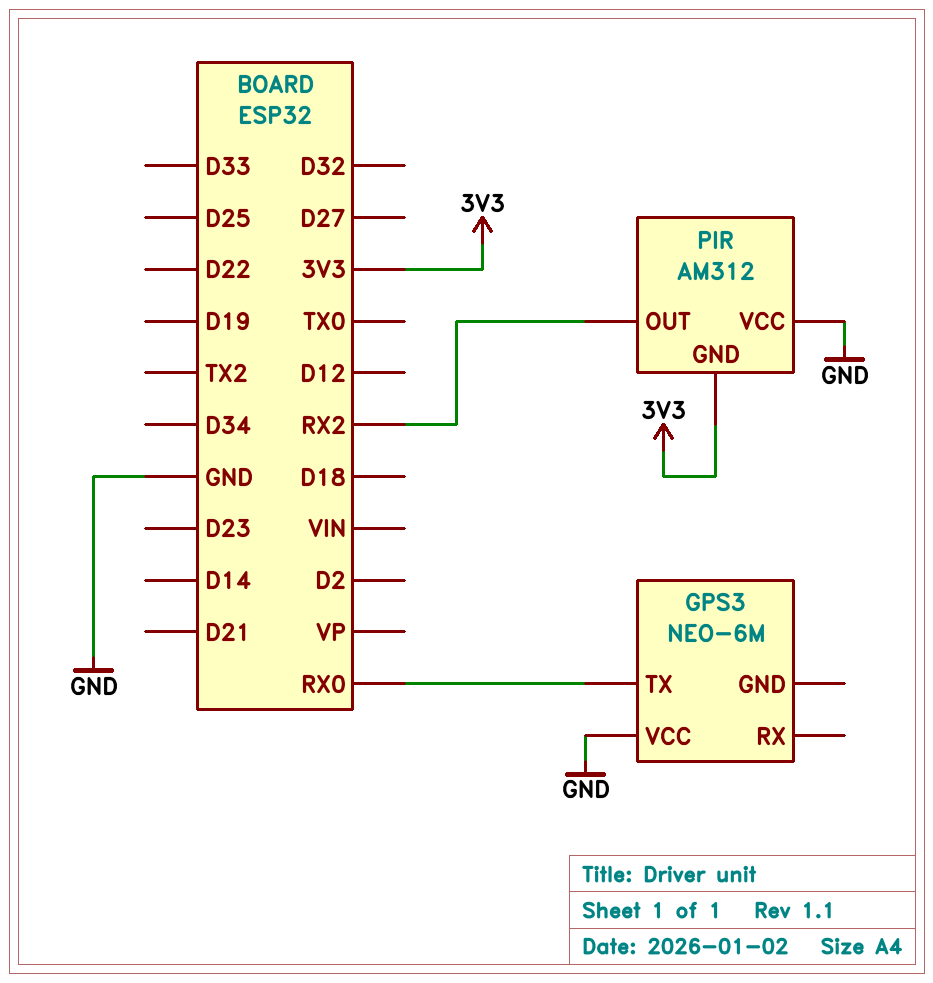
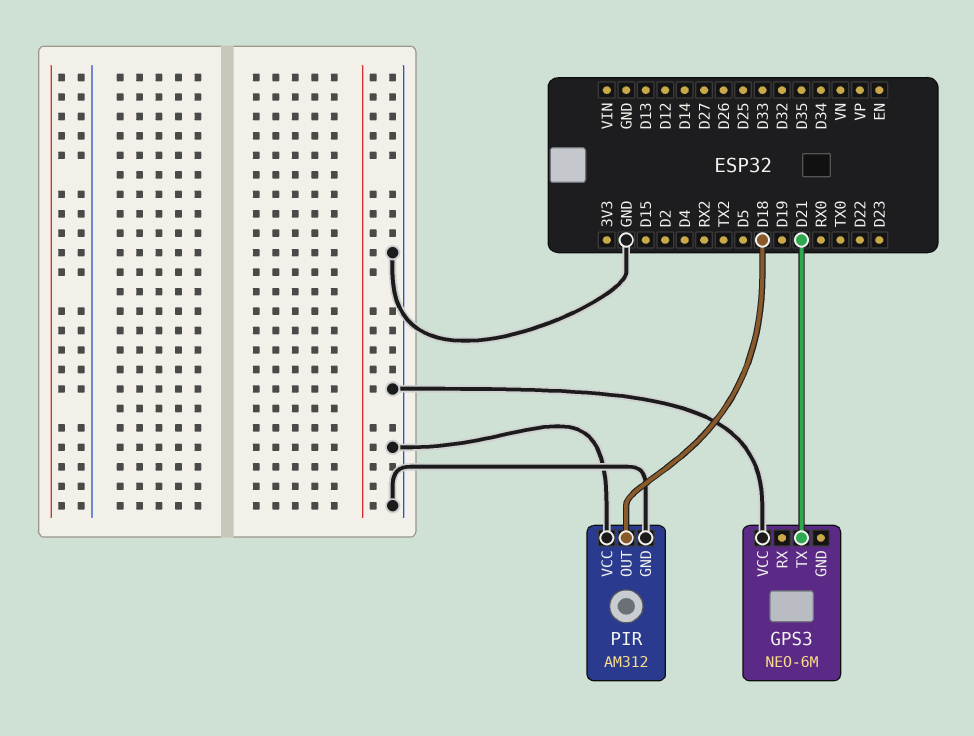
GPS3 pin TX: RX0 -> D21
PIR pin GND: 3V3 -> GND
PIR pin OUT: RX2 -> D18

